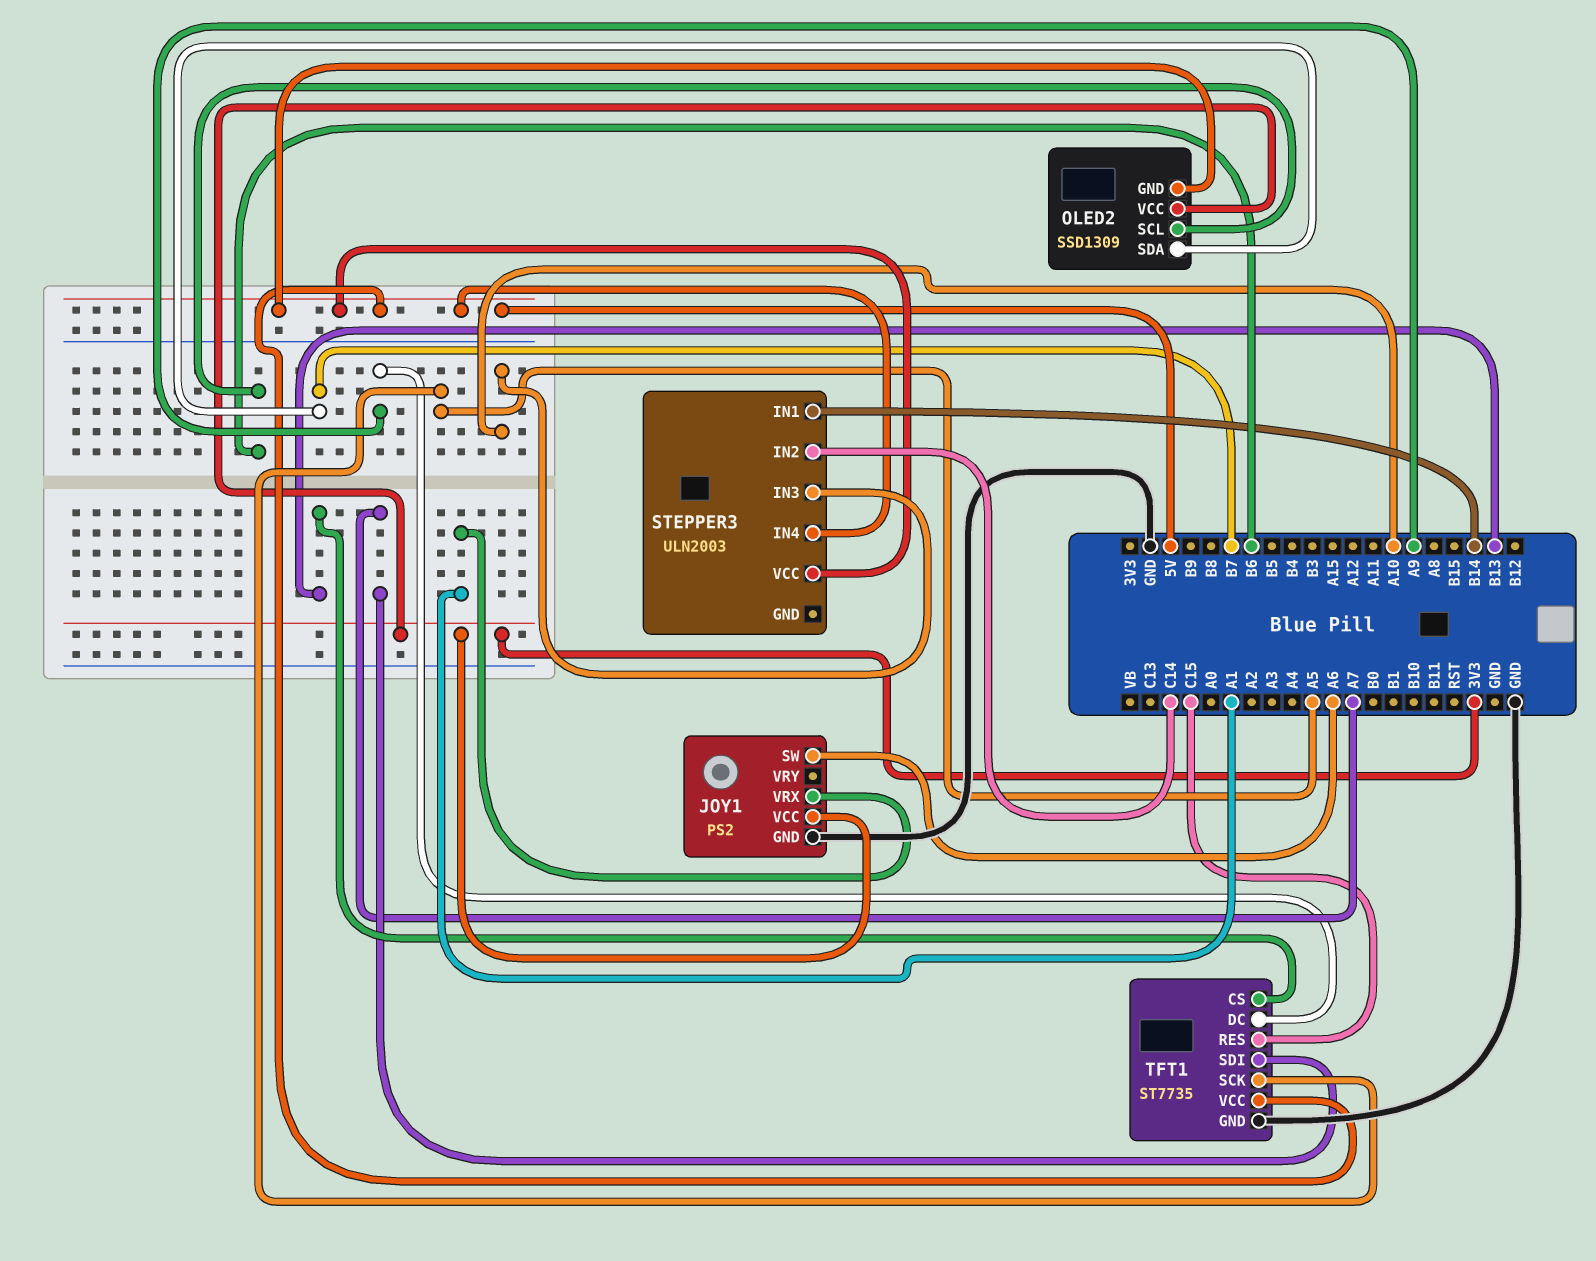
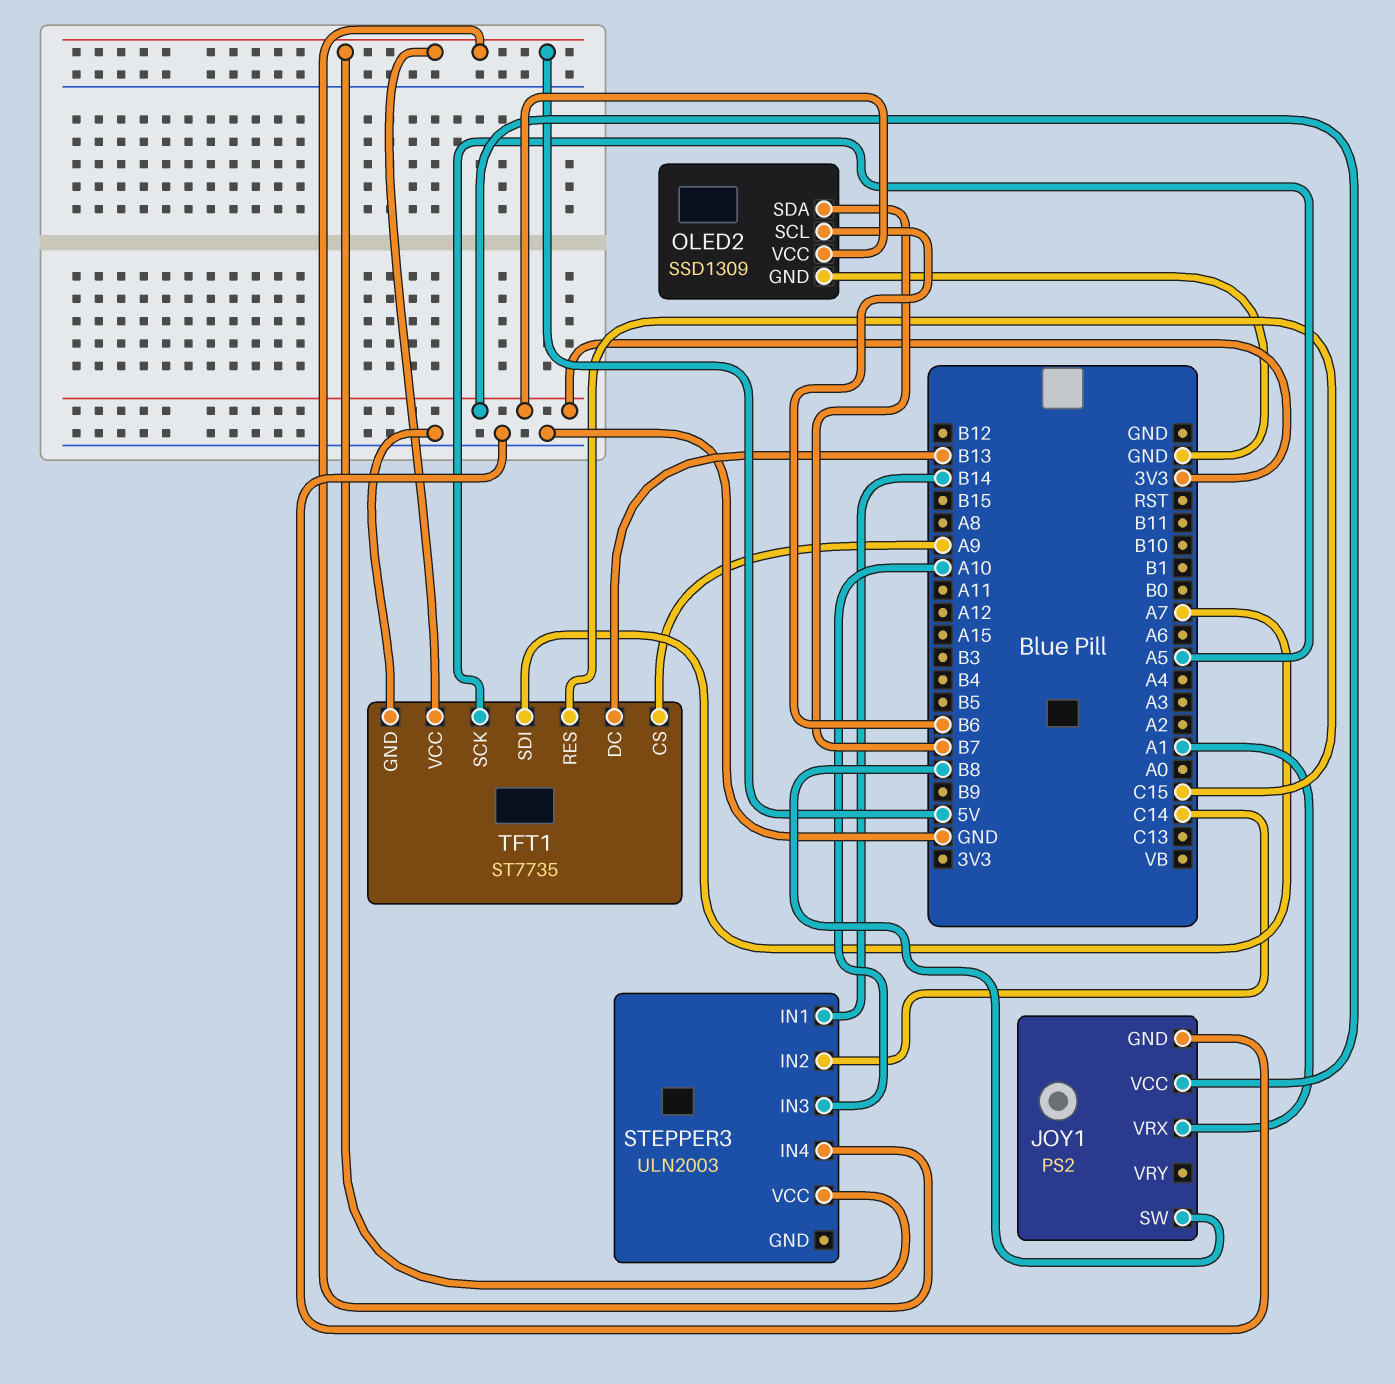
JOY1 pin SW: A6 -> B8
OLED2 pin GND: 5V -> GND
TFT1 pin CS: B13 -> A9
TFT1 pin DC: A9 -> B13

